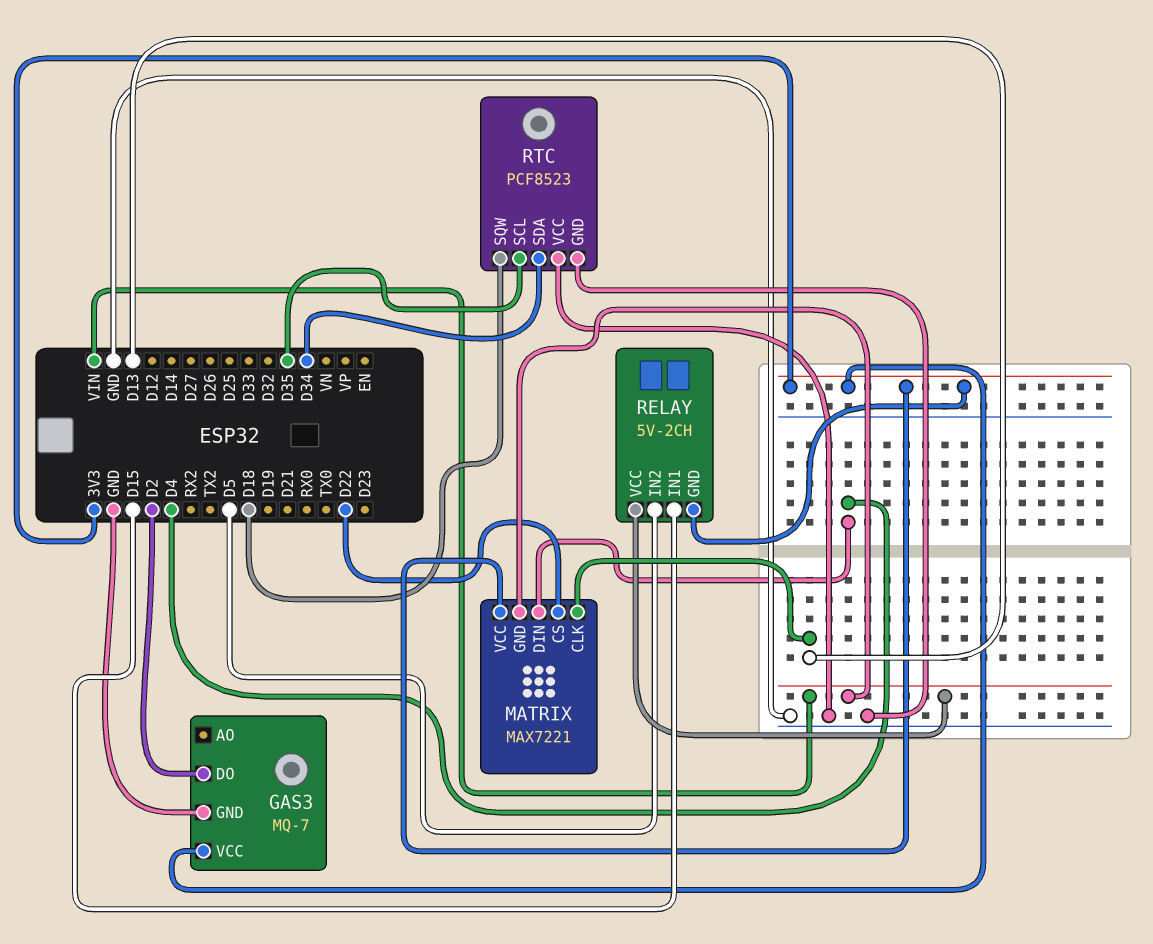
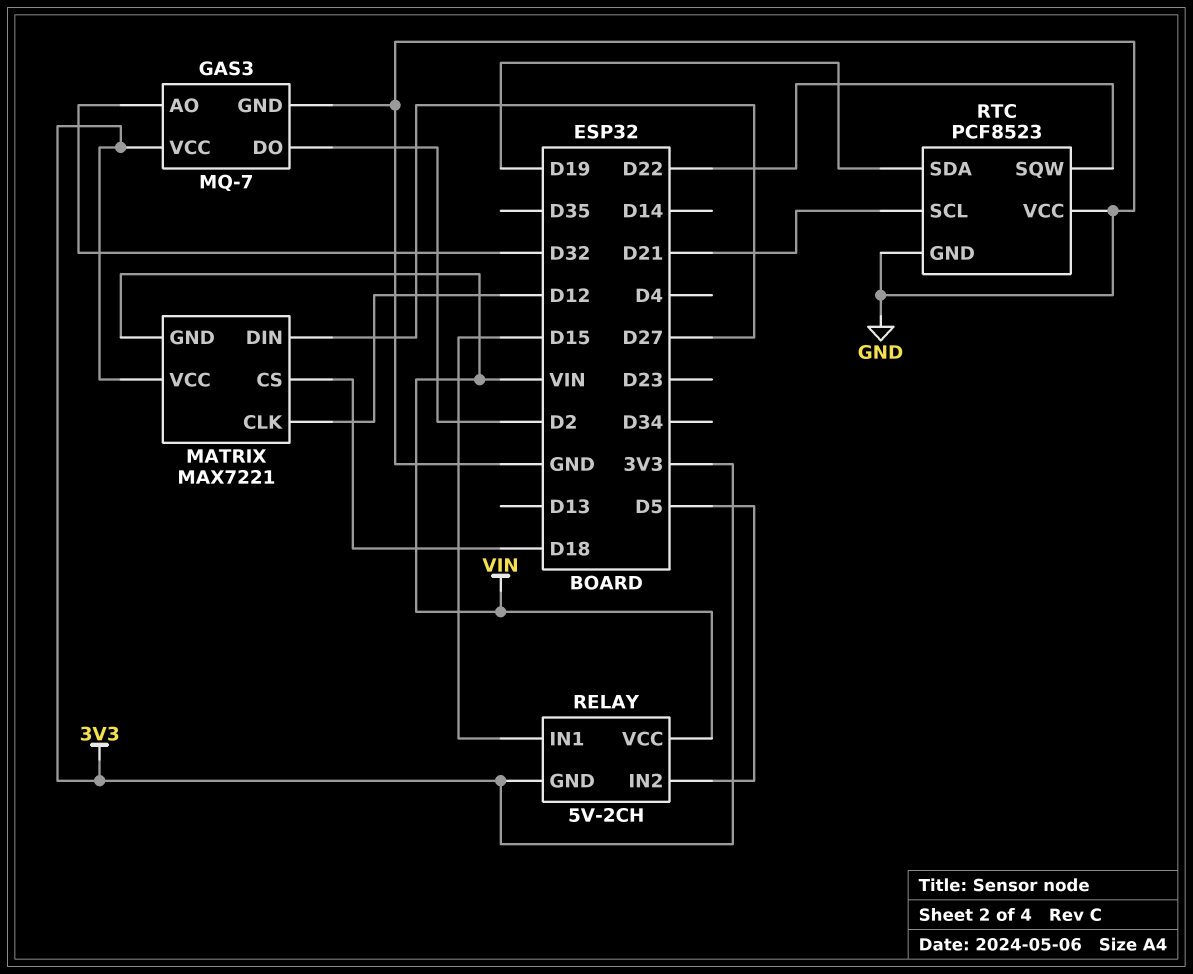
GAS3 pin AO: none -> D32
MATRIX pin CLK: D13 -> D12
MATRIX pin CS: D22 -> D18
MATRIX pin DIN: D4 -> D27
RTC pin SCL: D35 -> D21
RTC pin SDA: D34 -> D19
RTC pin SQW: D18 -> D22

